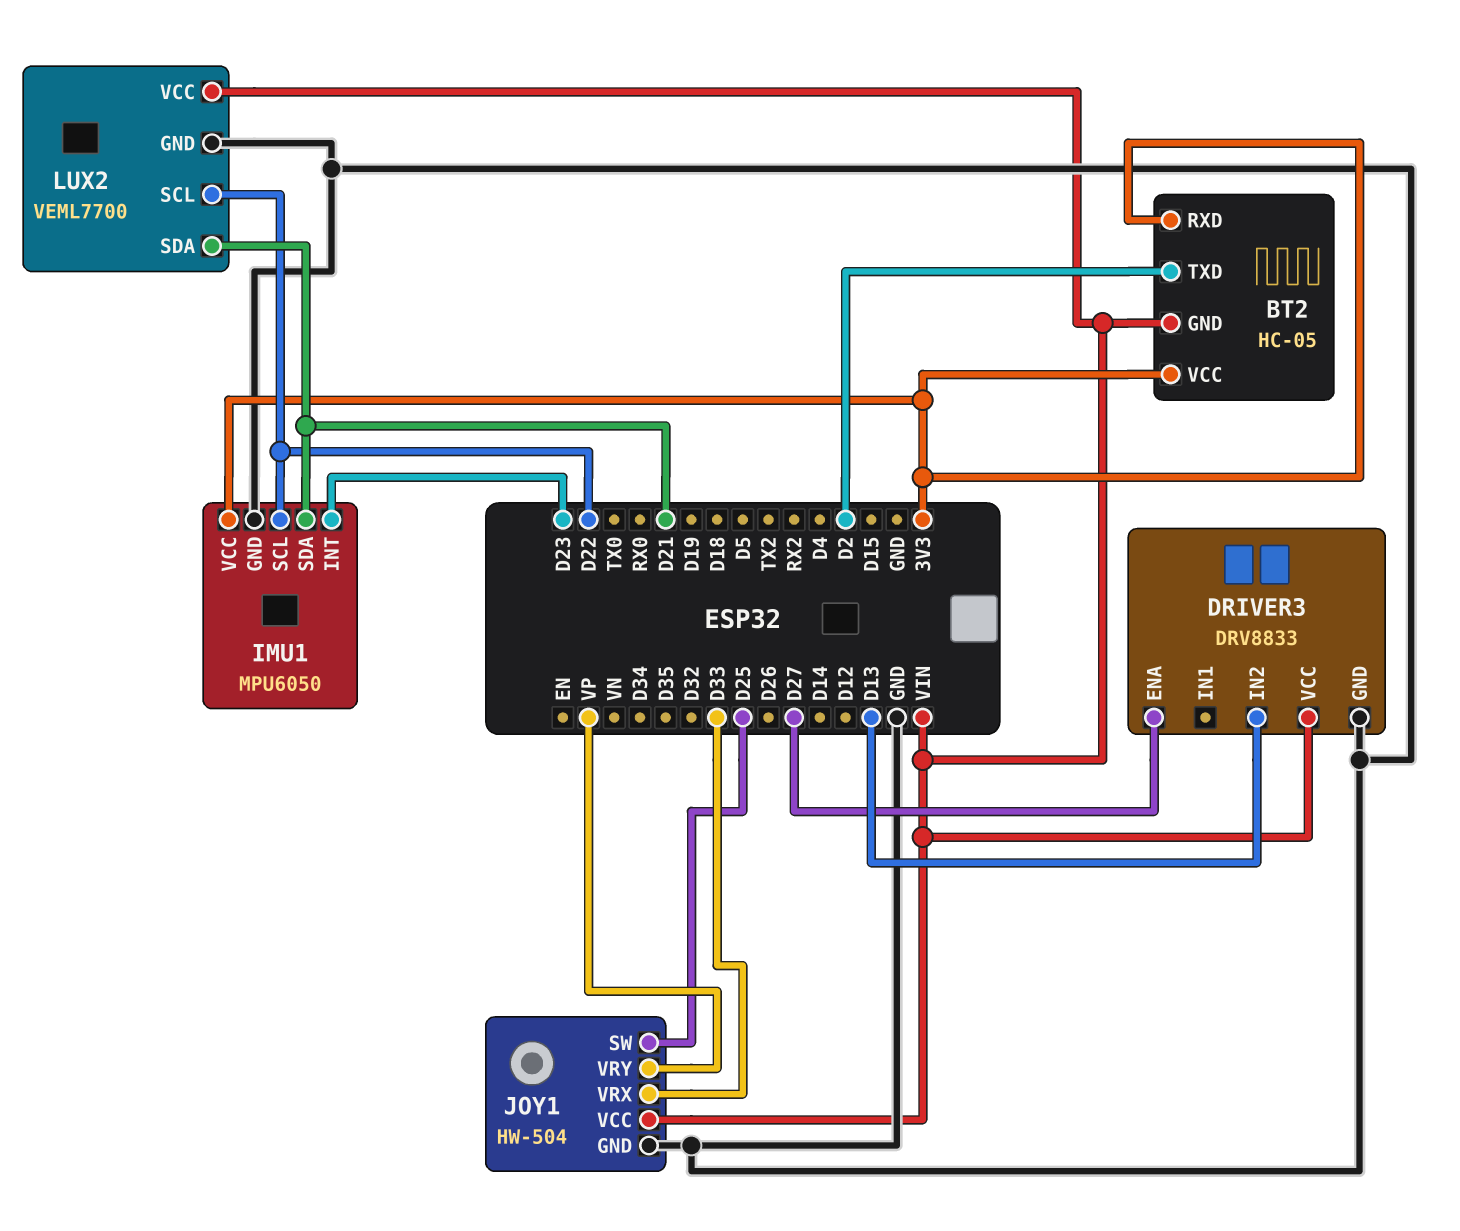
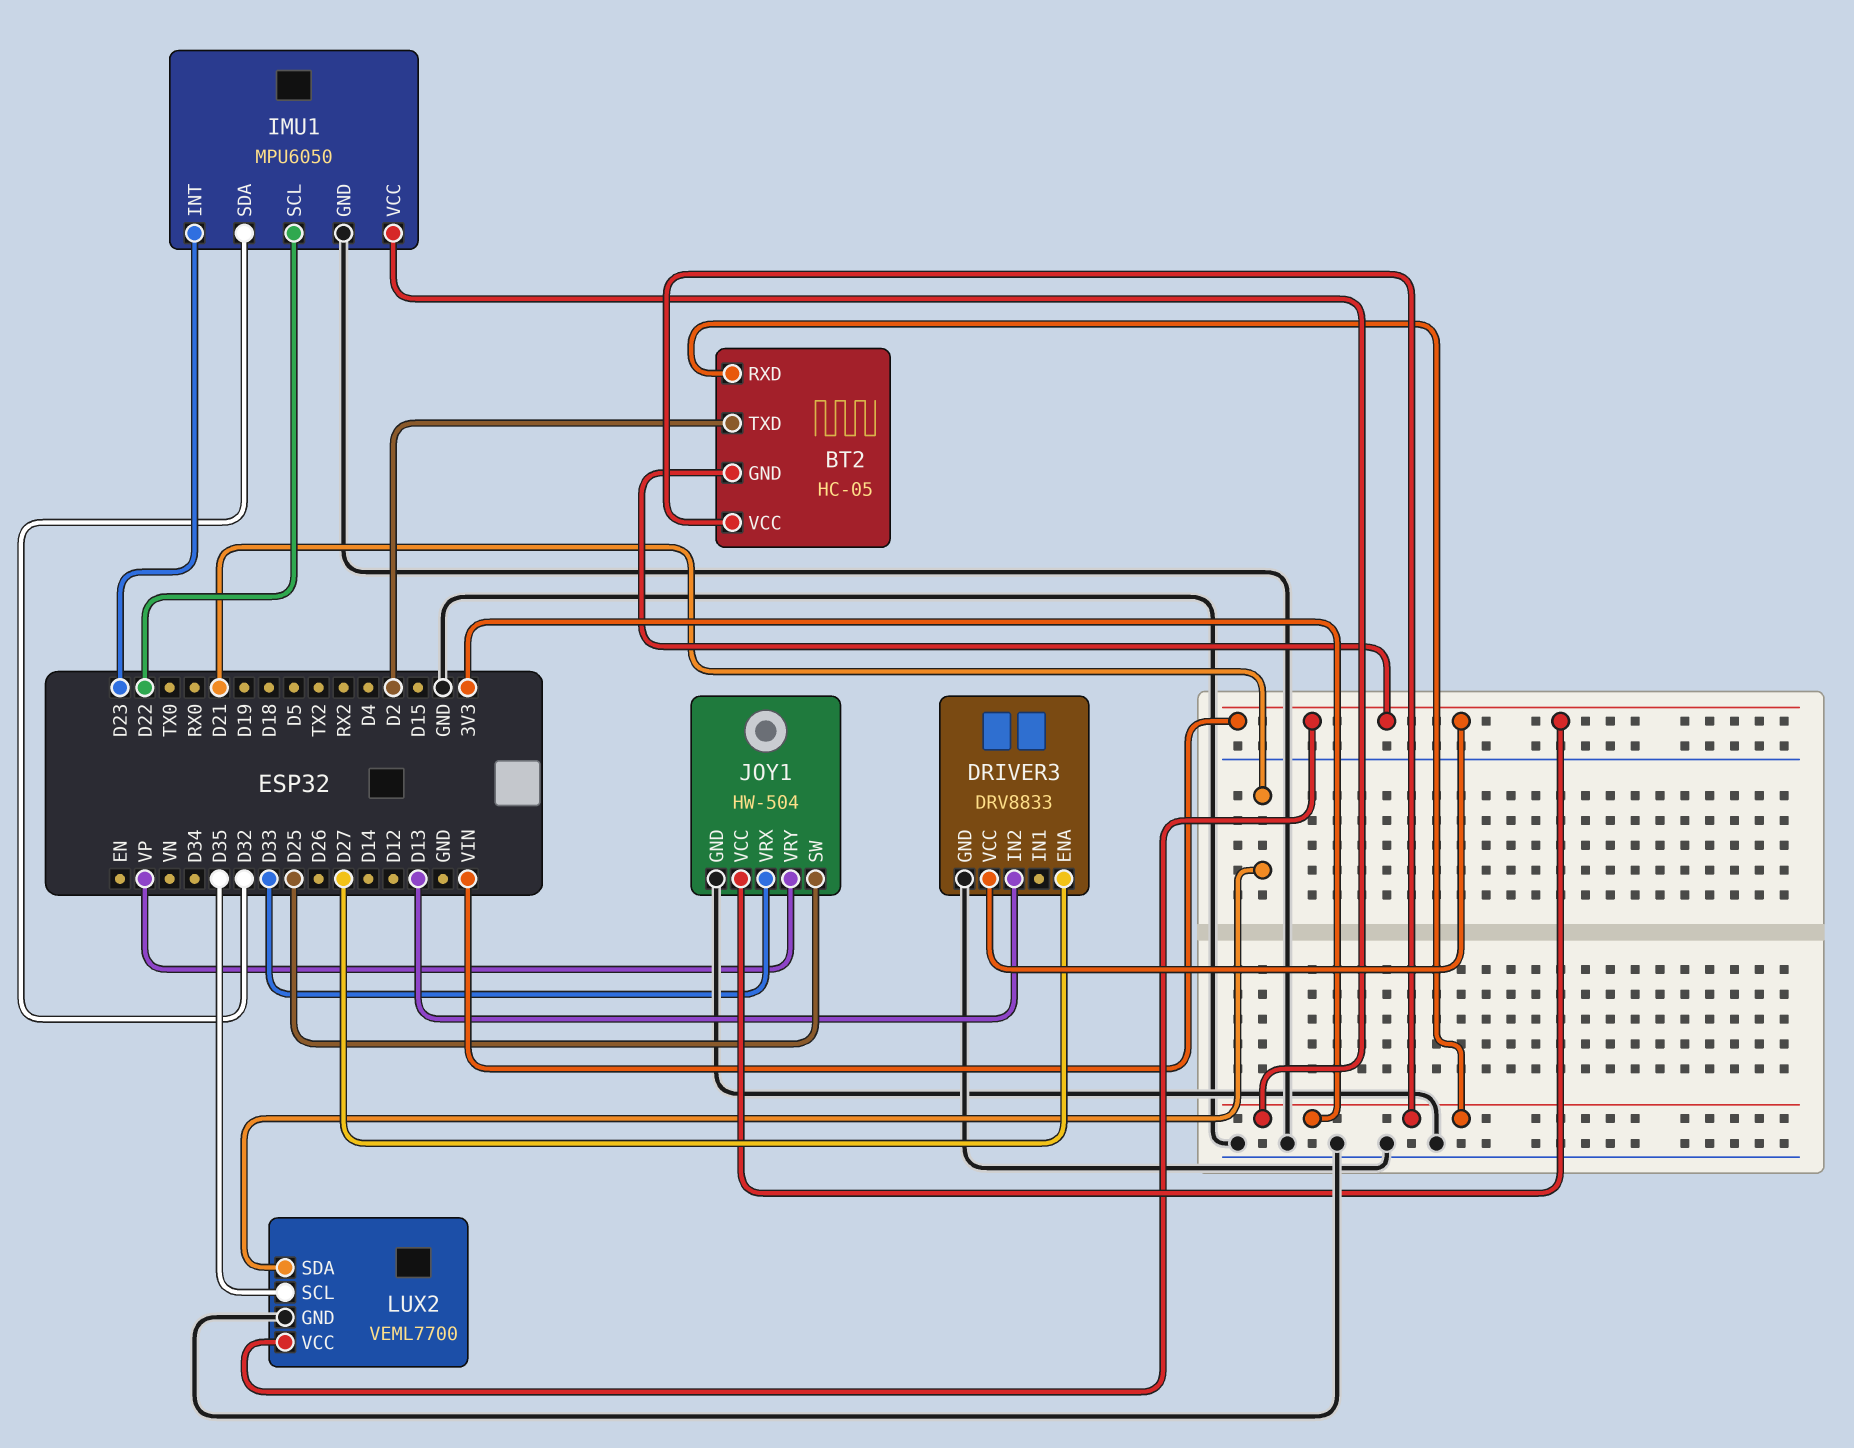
IMU1 pin SDA: D21 -> D32
LUX2 pin SCL: D22 -> D35

